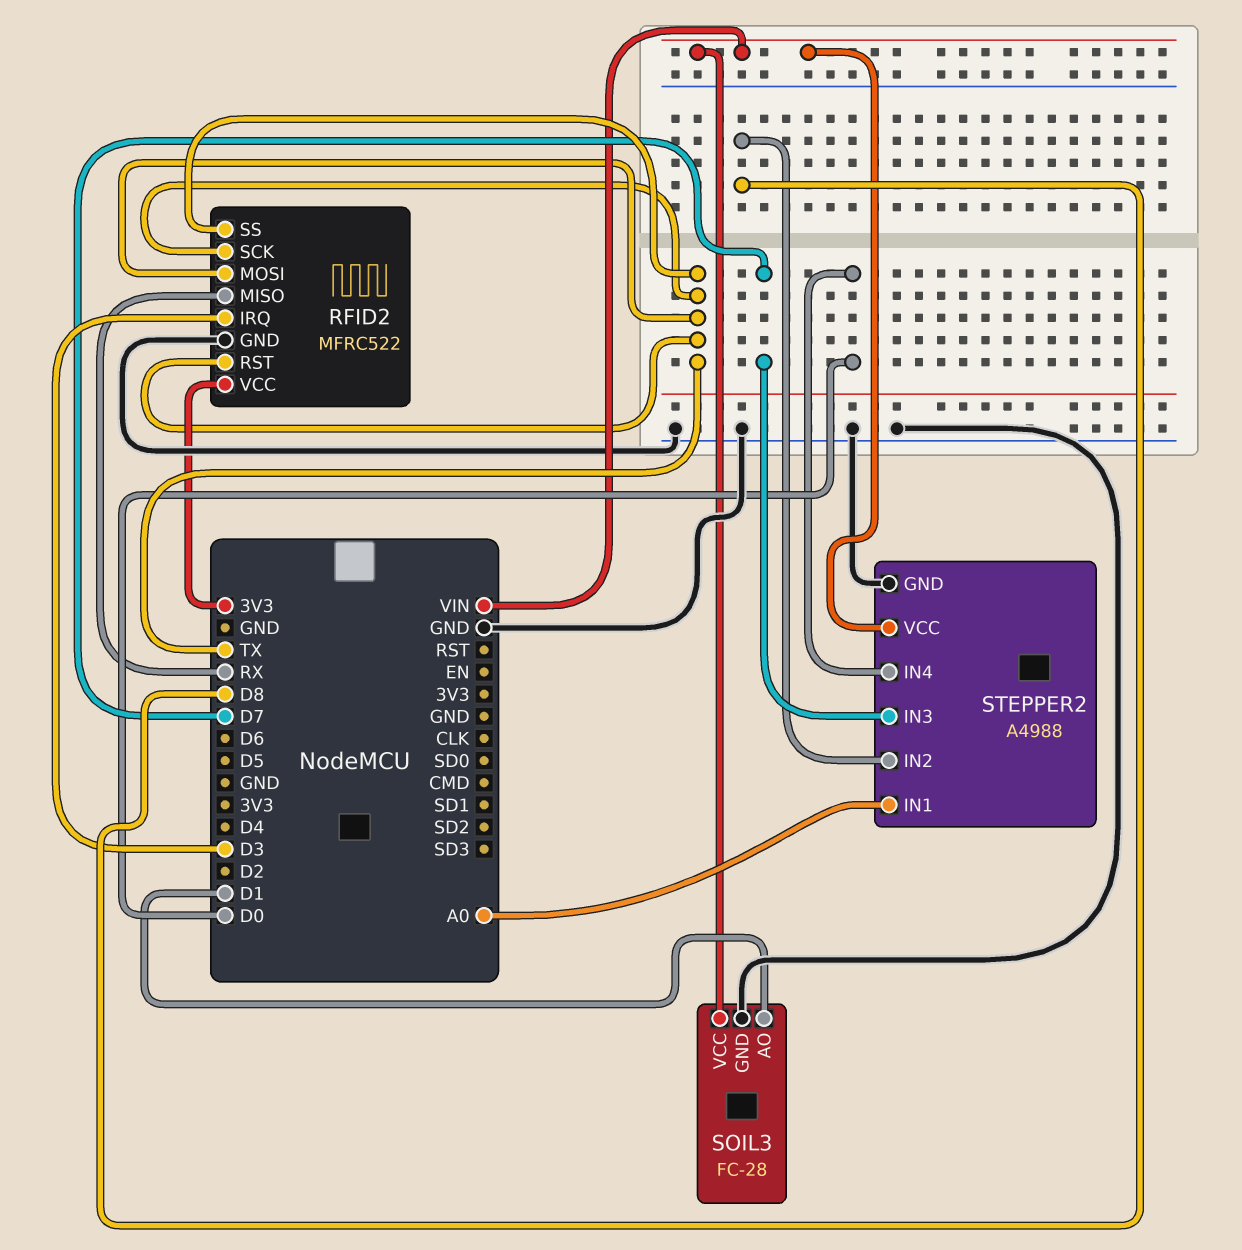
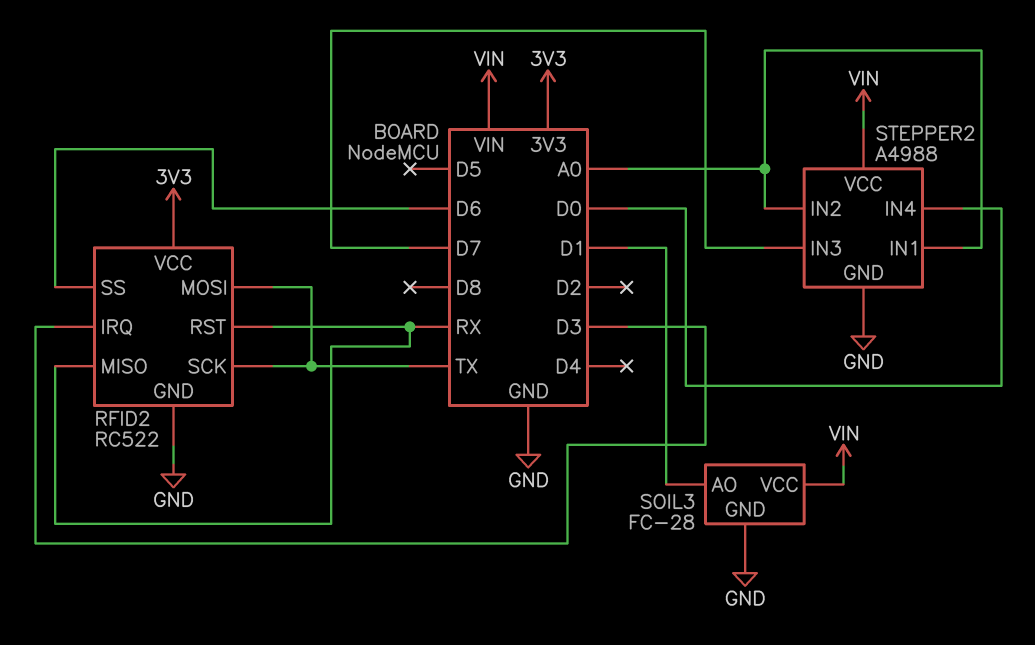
RFID2: MFRC522 -> RC522
RFID2 pin RST: TX -> RX
RFID2 pin SS: TX -> D6
STEPPER2 pin IN2: D8 -> A0

